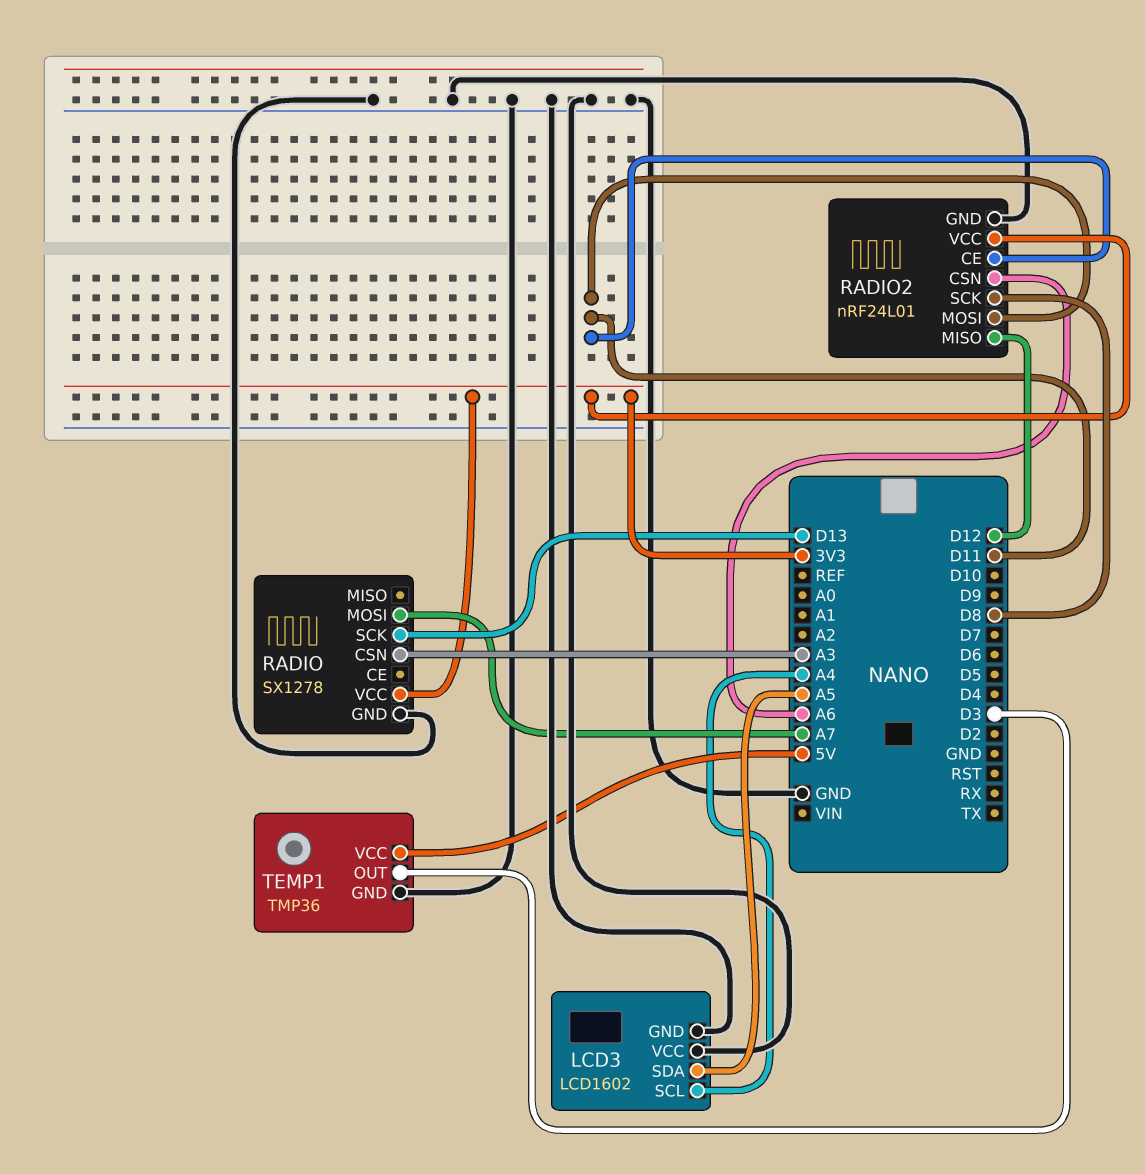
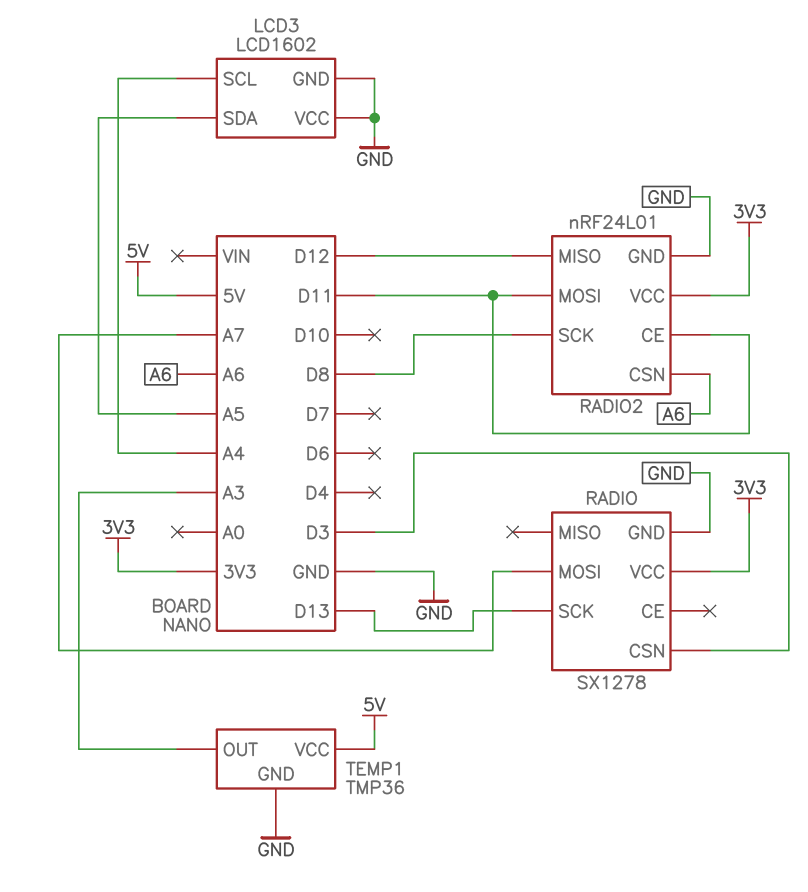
RADIO pin CSN: A3 -> D3
TEMP1 pin OUT: D3 -> A3

